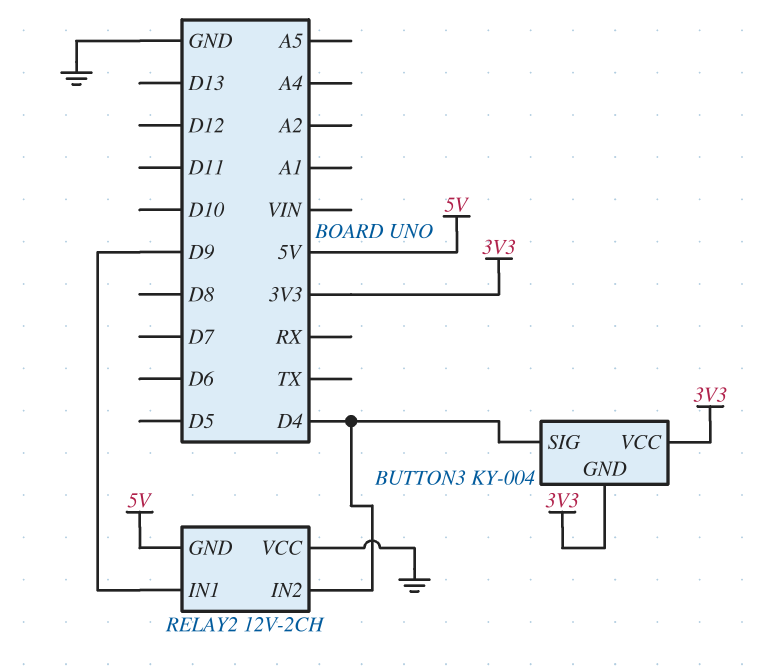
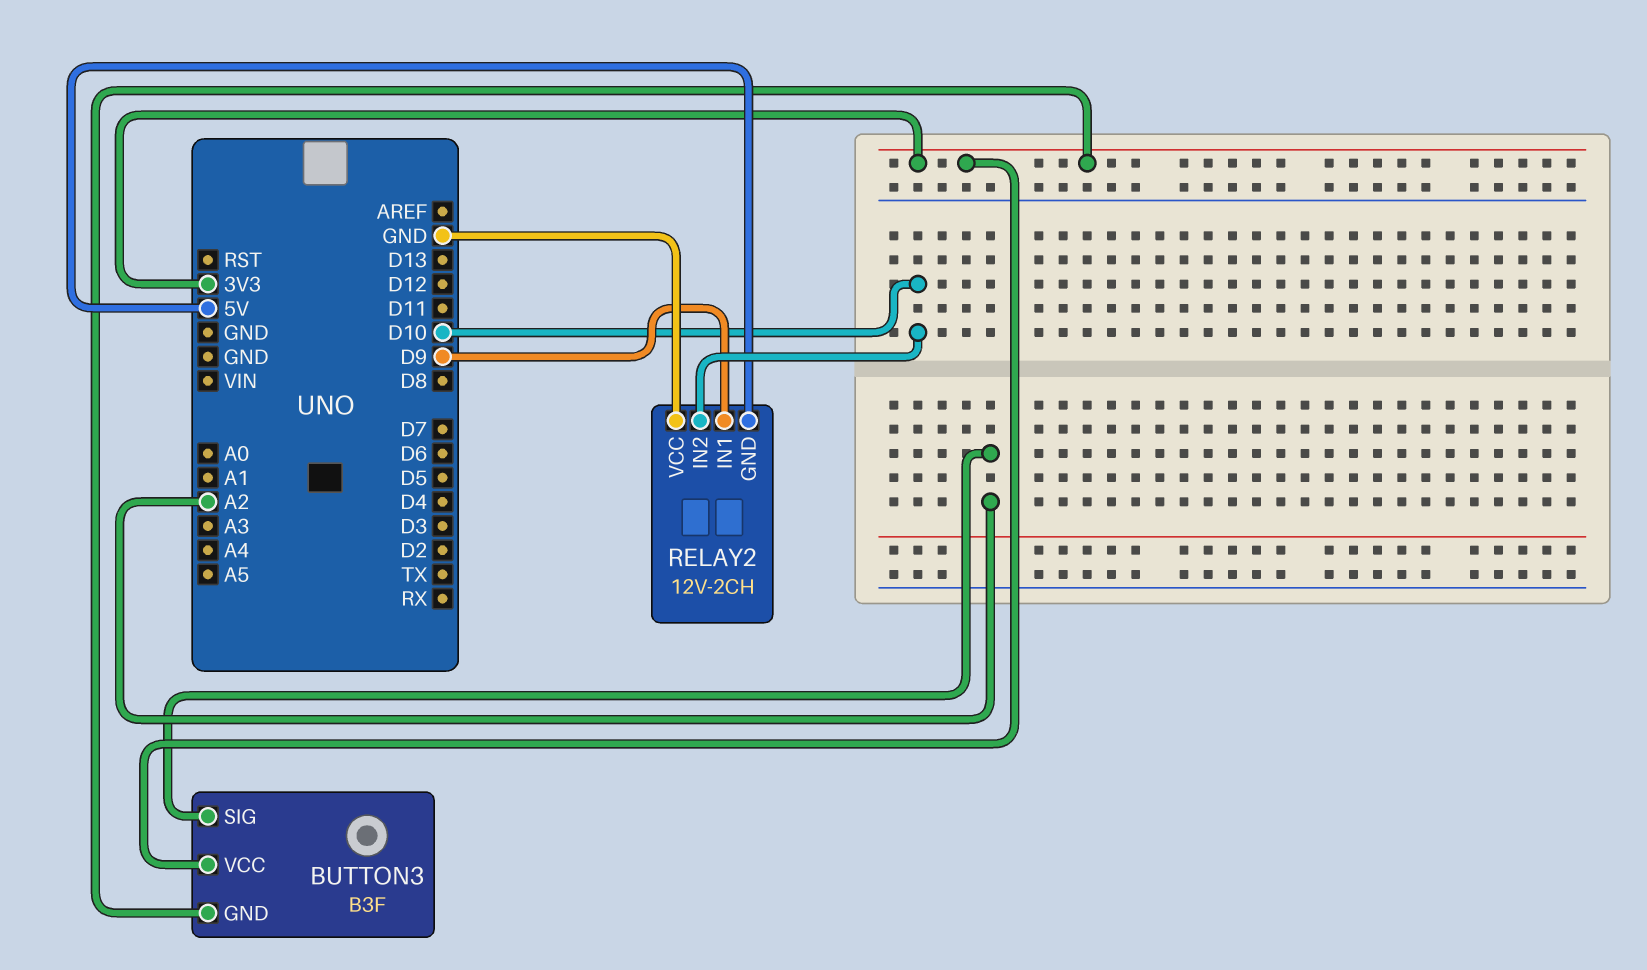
BUTTON3: KY-004 -> B3F
BUTTON3 pin SIG: D4 -> A2
RELAY2 pin IN2: D4 -> D10

